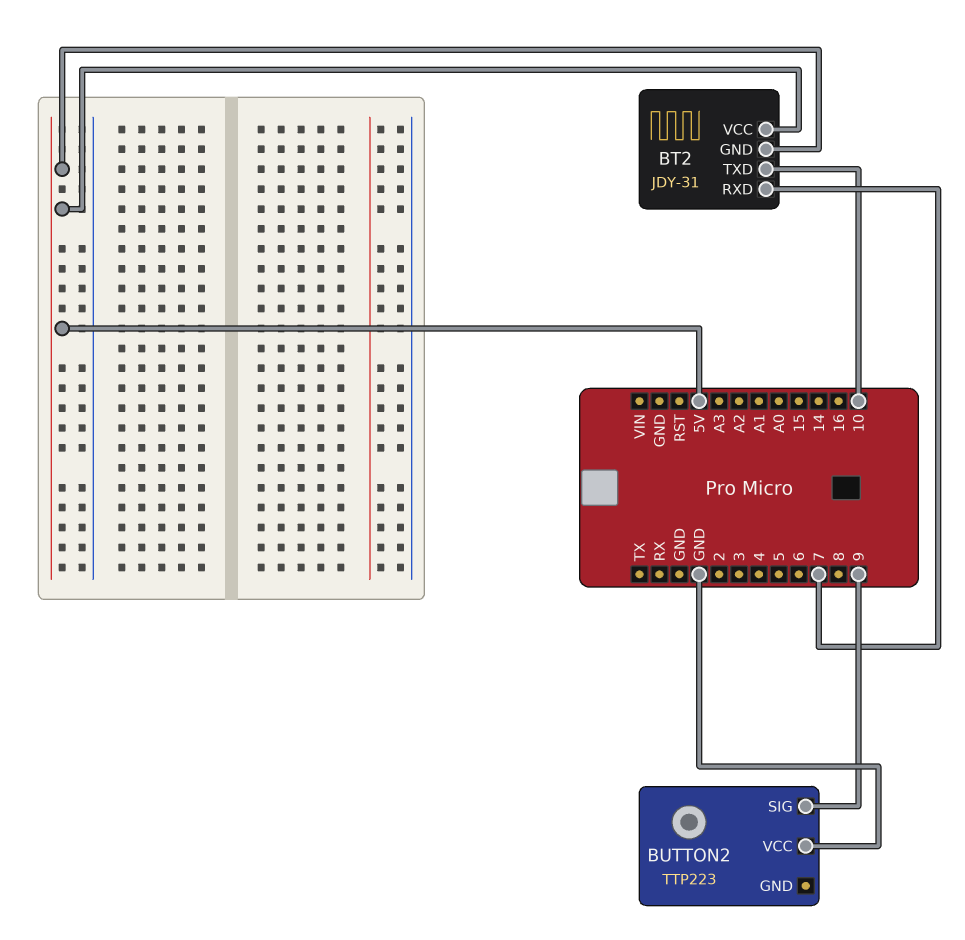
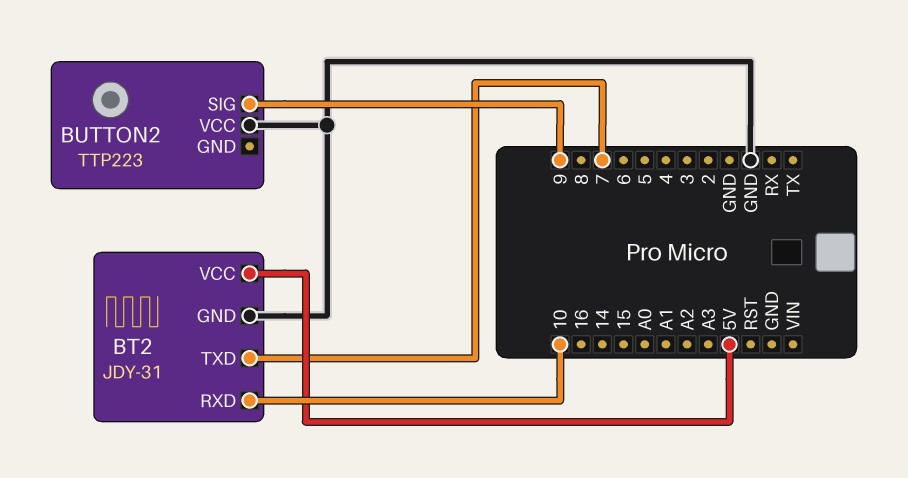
BT2 pin GND: 5V -> GND
BT2 pin RXD: 7 -> 10
BT2 pin TXD: 10 -> 7

